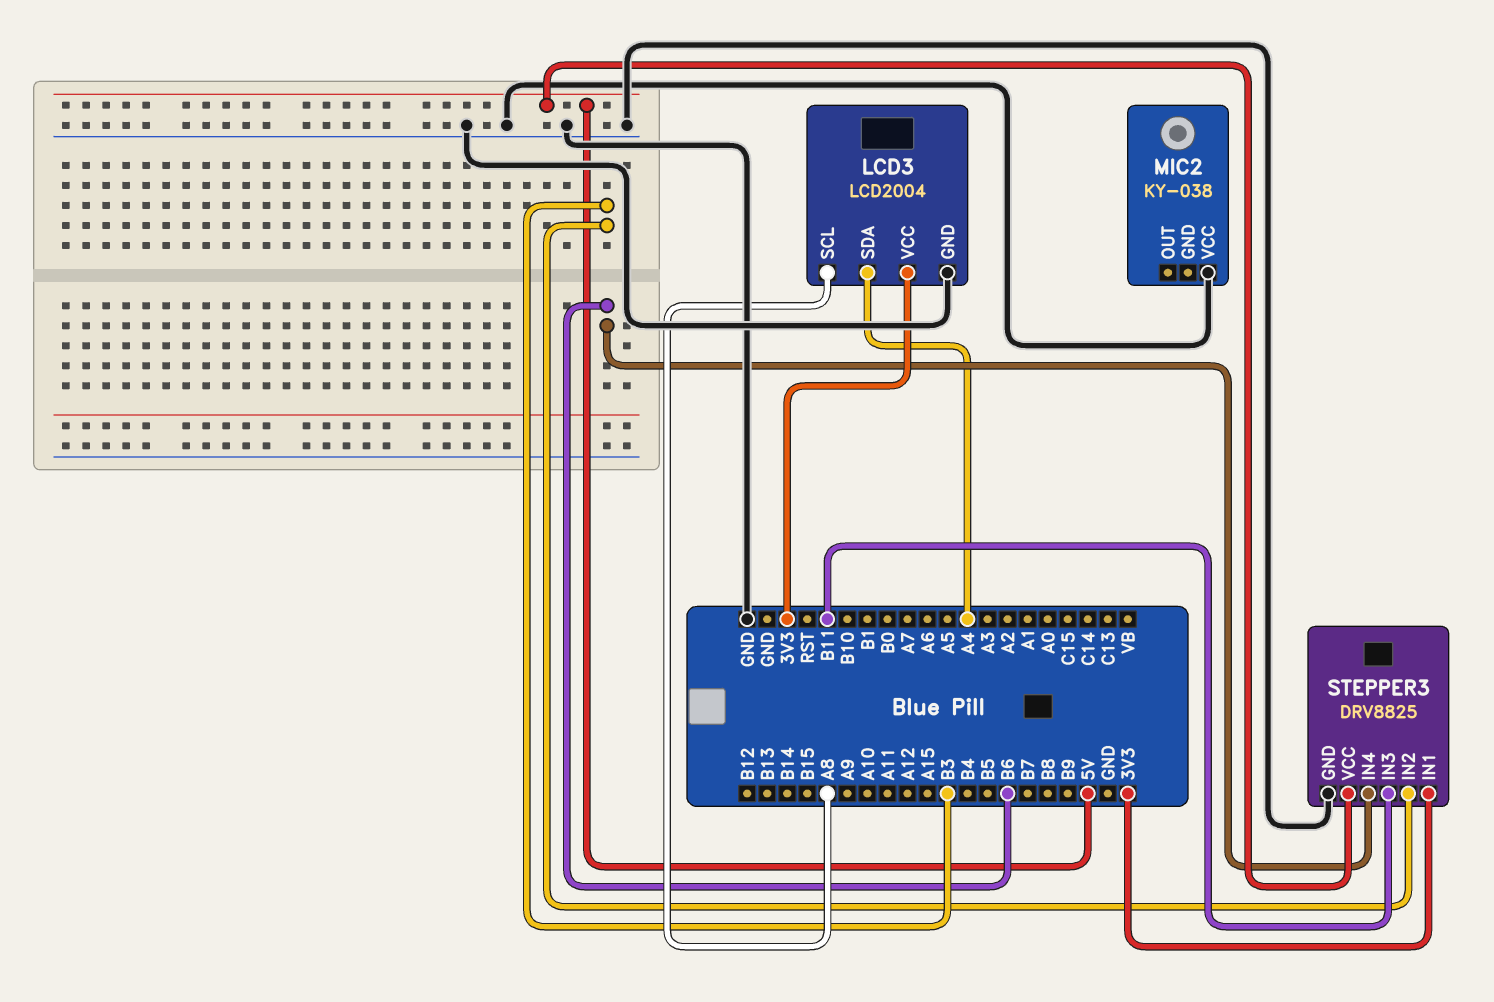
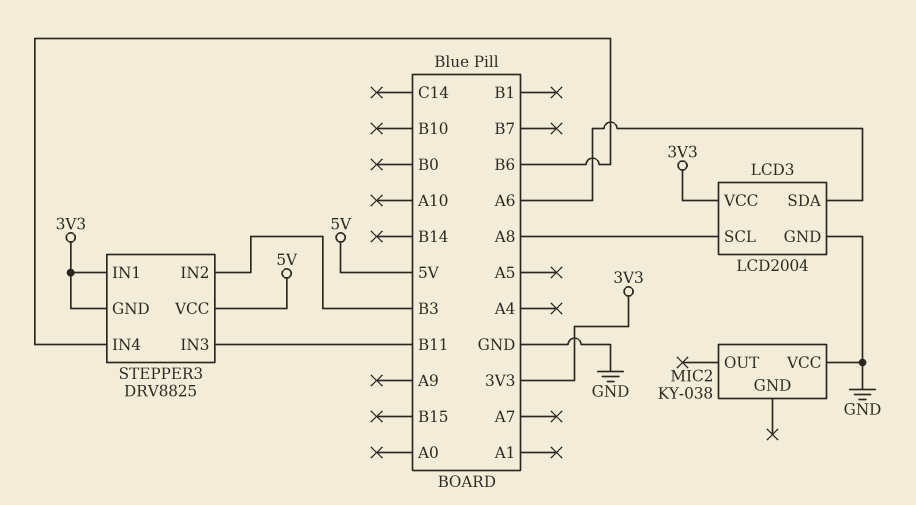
LCD3 pin SDA: A4 -> A6
STEPPER3 pin GND: GND -> 3V3

